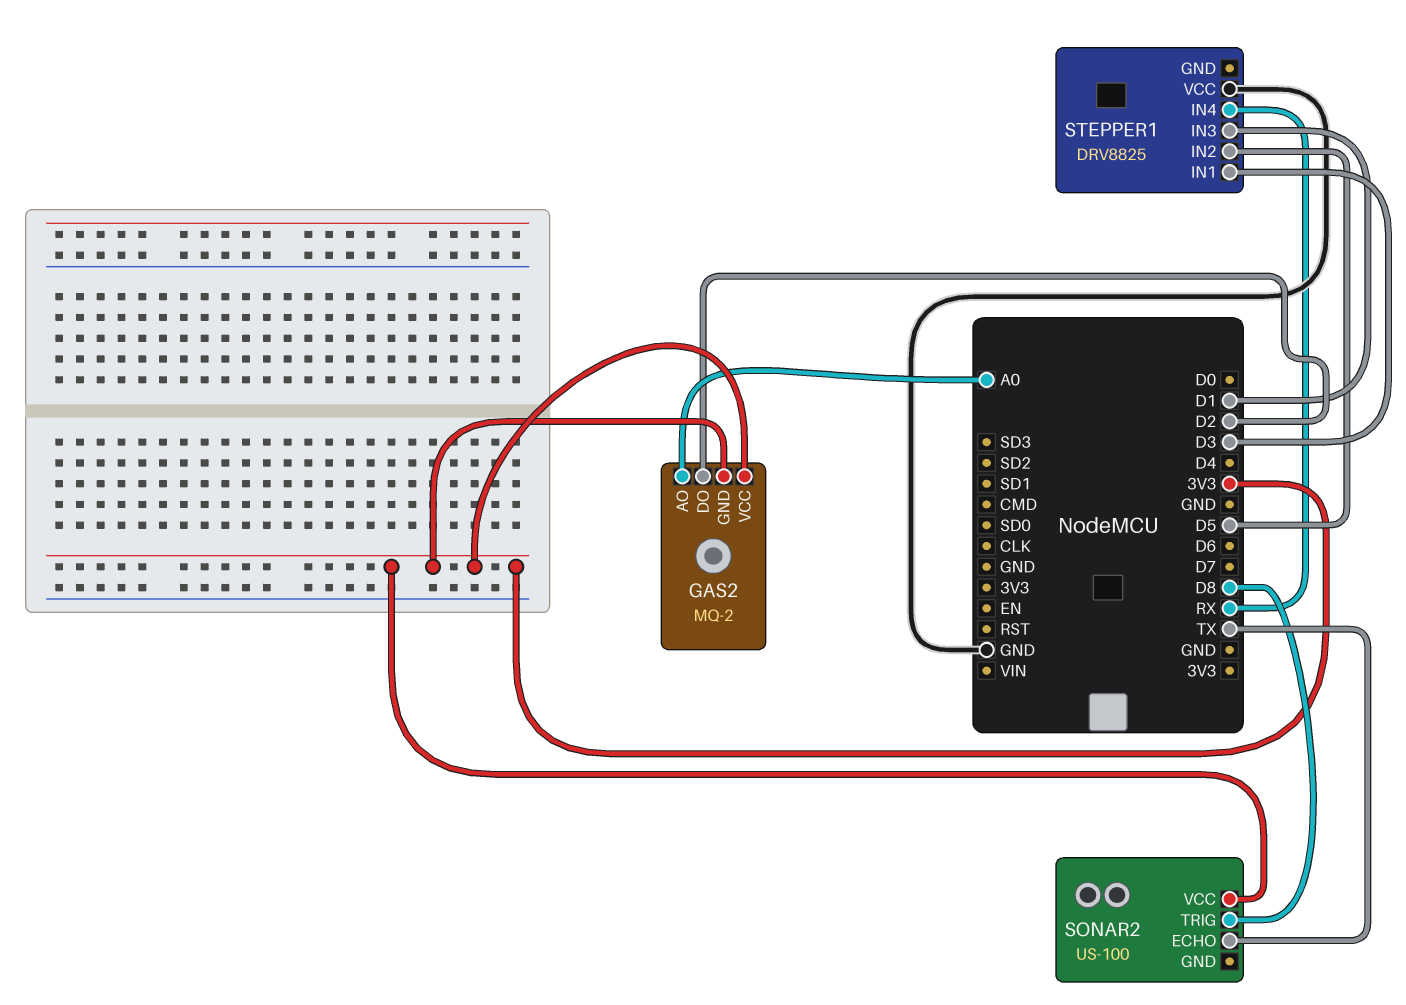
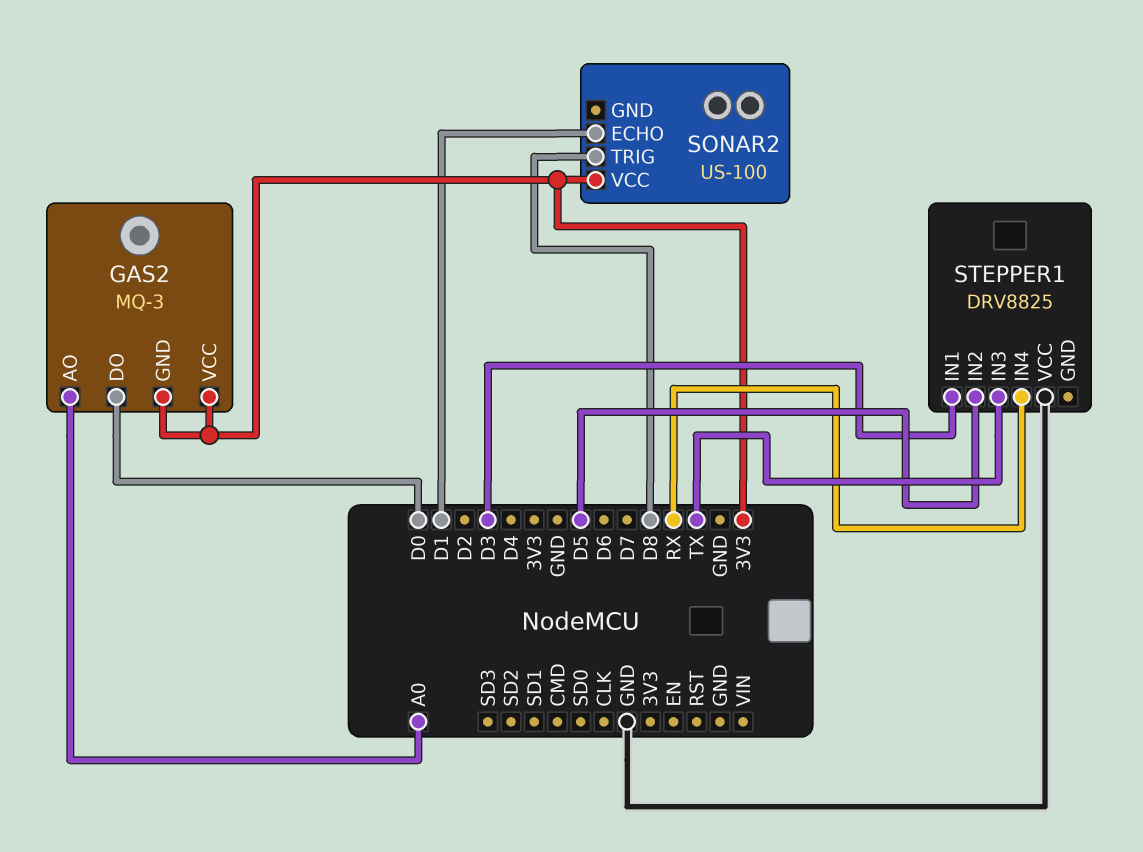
GAS2: MQ-2 -> MQ-3
GAS2 pin DO: D2 -> D0
SONAR2 pin ECHO: TX -> D1
STEPPER1 pin IN3: D1 -> TX

